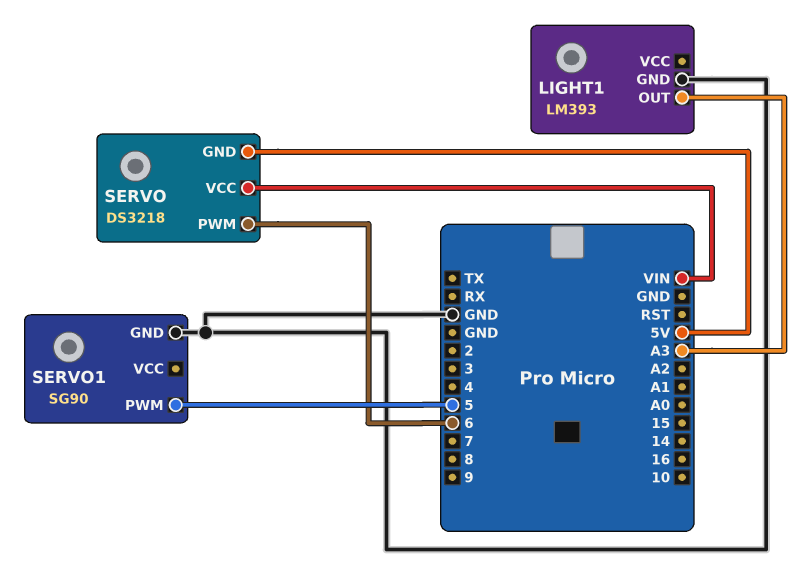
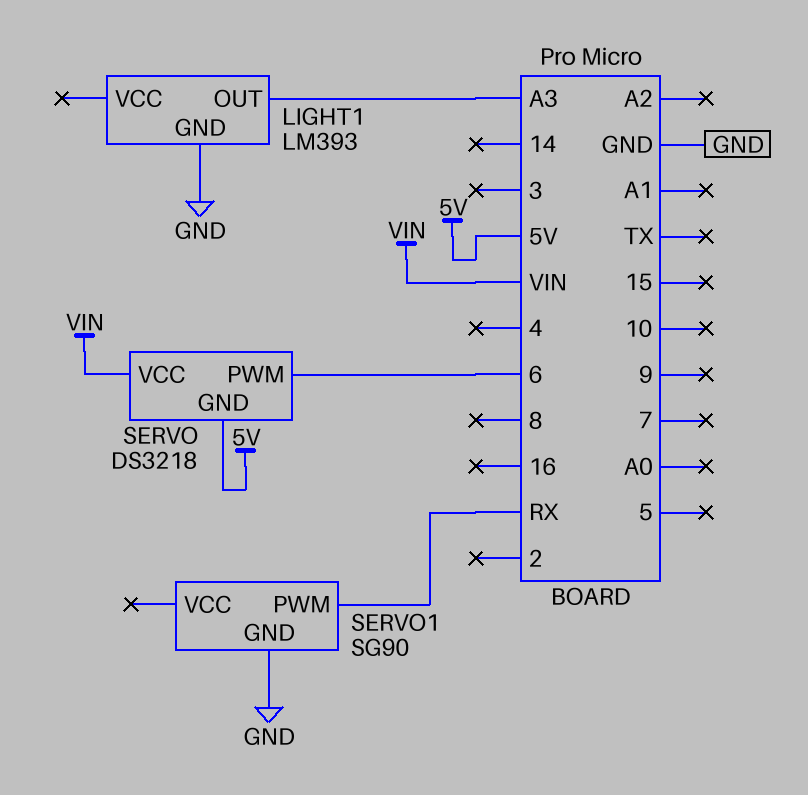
SERVO1 pin PWM: 5 -> RX

